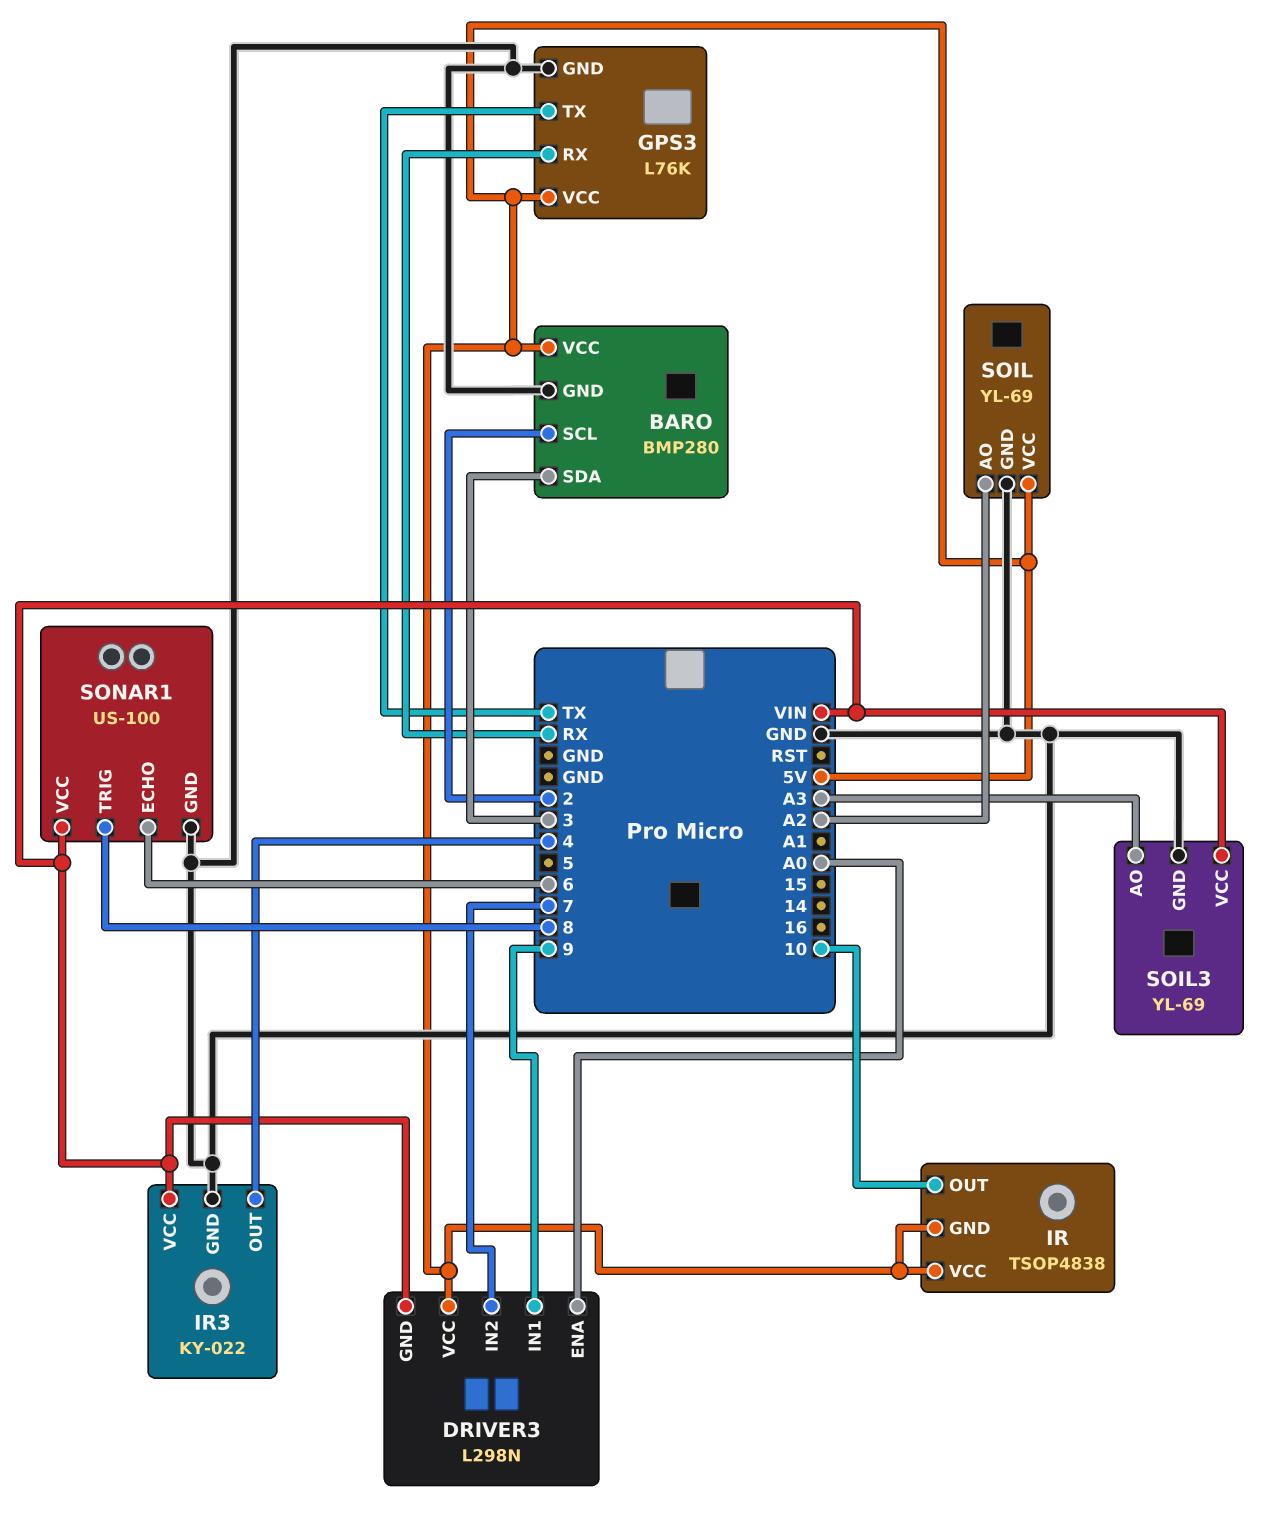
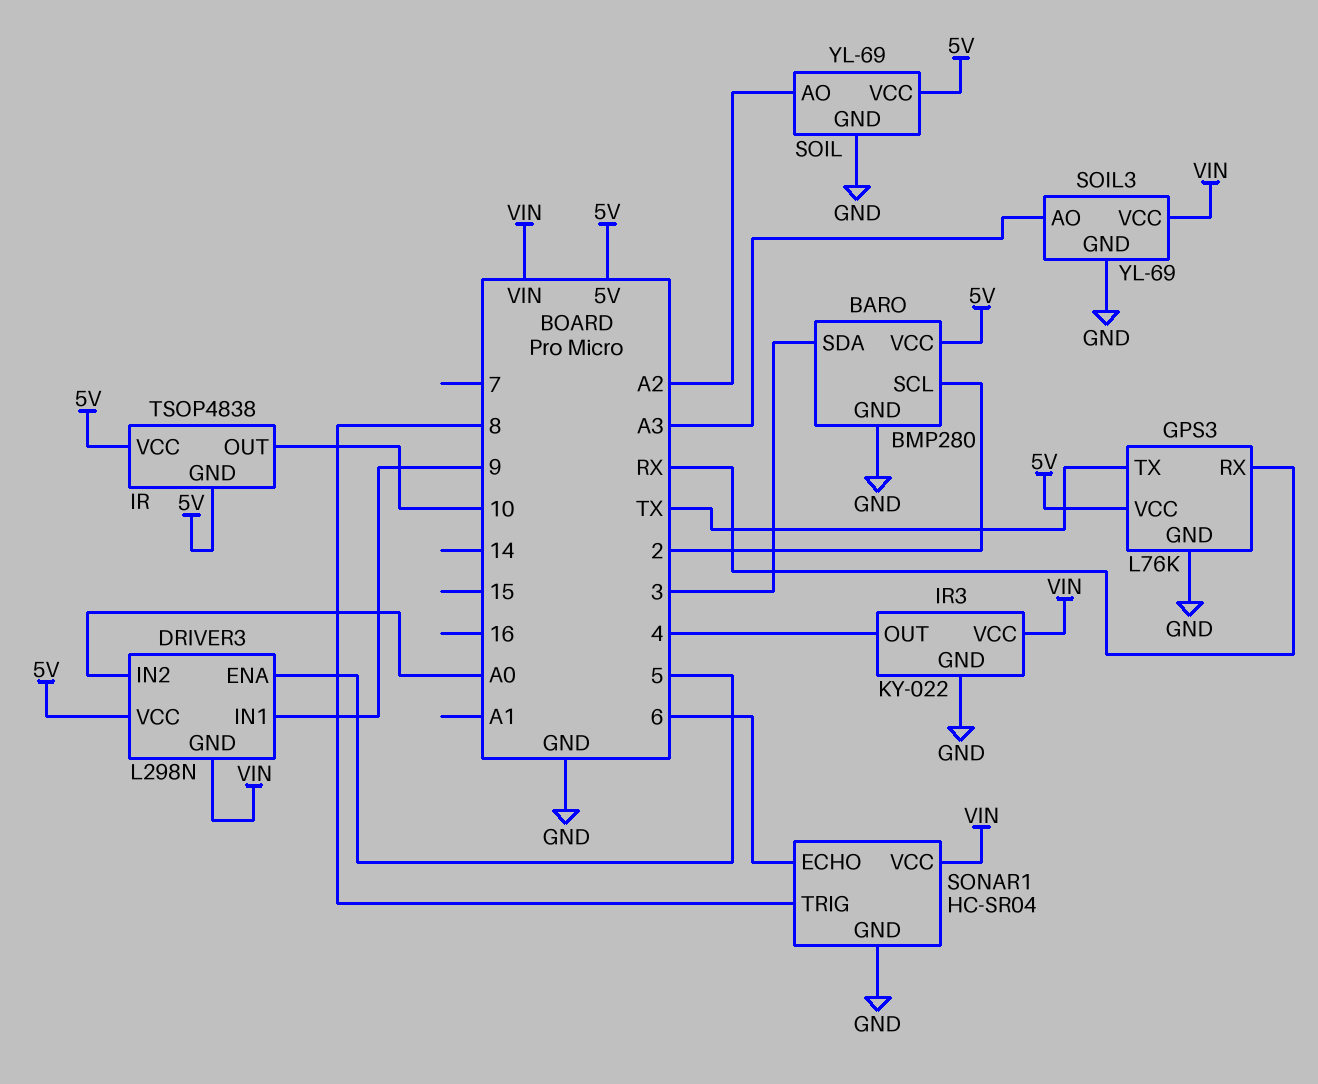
DRIVER3 pin ENA: A0 -> 5
DRIVER3 pin IN2: 7 -> A0
SONAR1: US-100 -> HC-SR04

